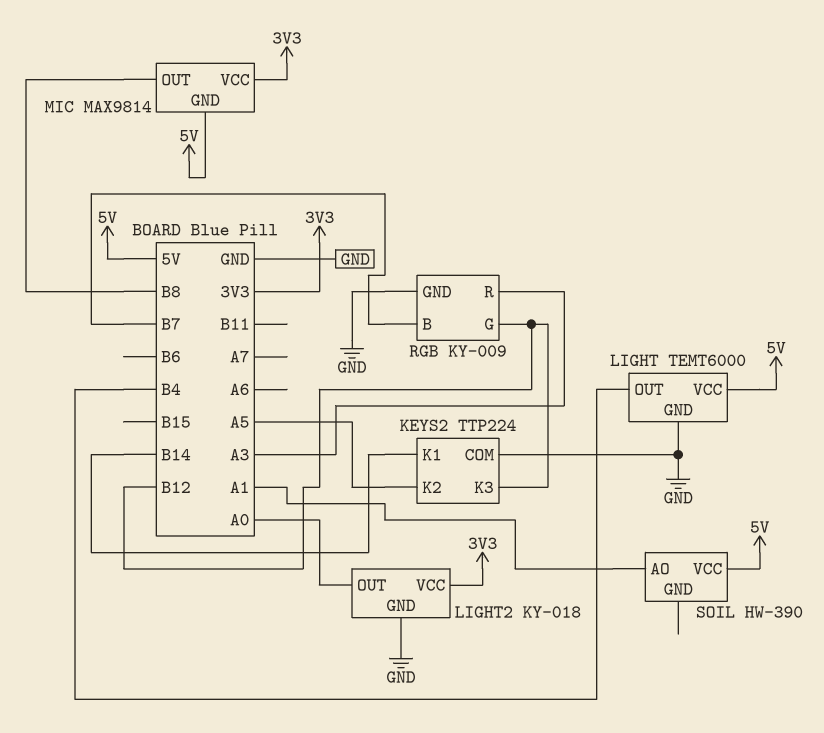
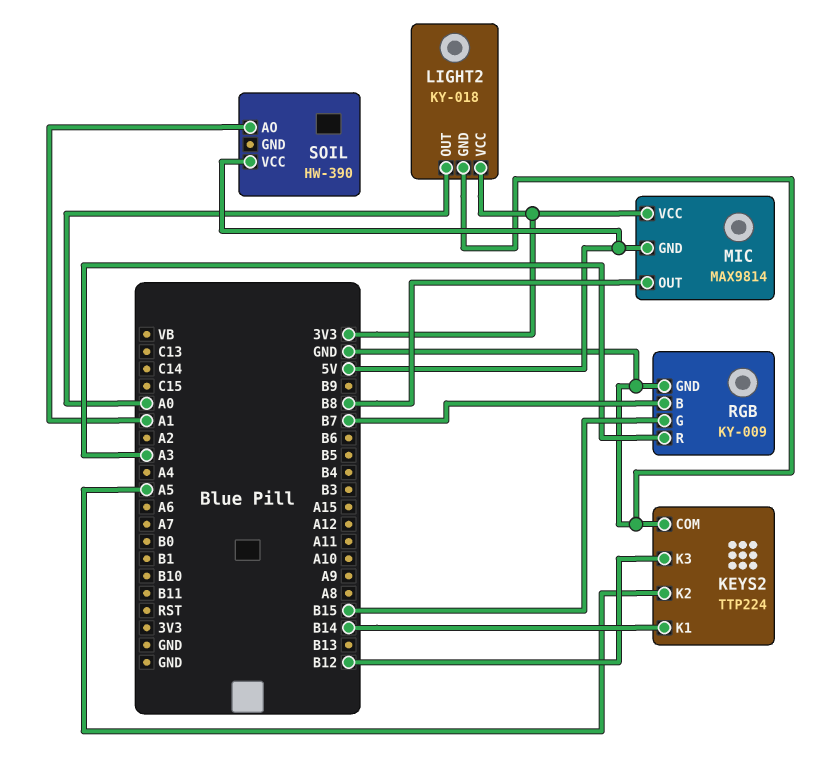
LIGHT: TEMT6000 -> none
LIGHT pin GND: GND -> none
LIGHT pin OUT: B4 -> none
LIGHT pin VCC: 5V -> none
RGB pin G: B12 -> B15

